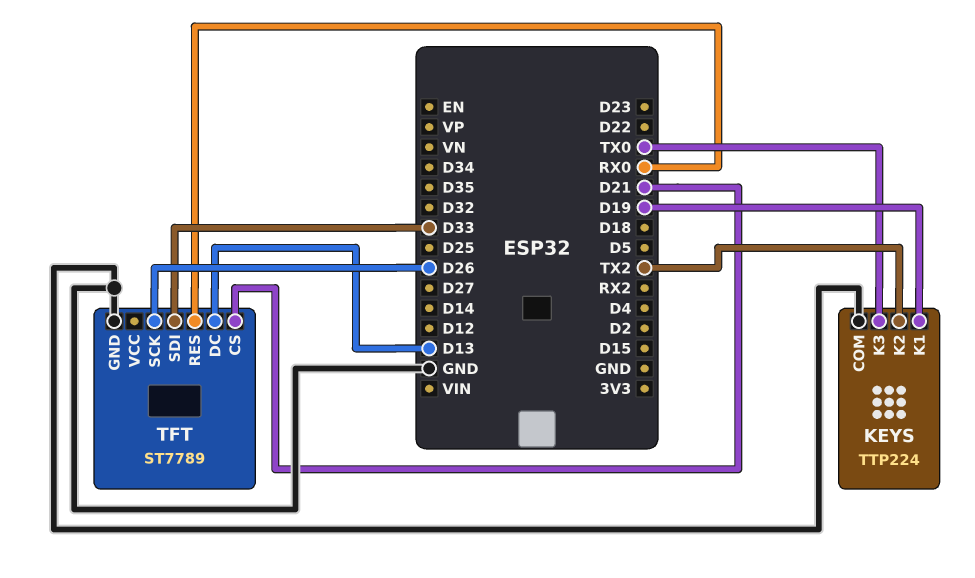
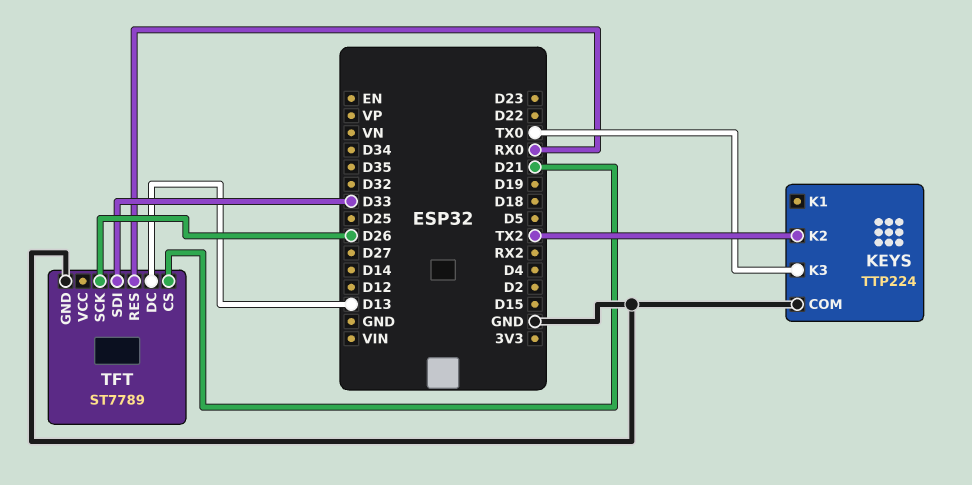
KEYS pin K1: D19 -> none

